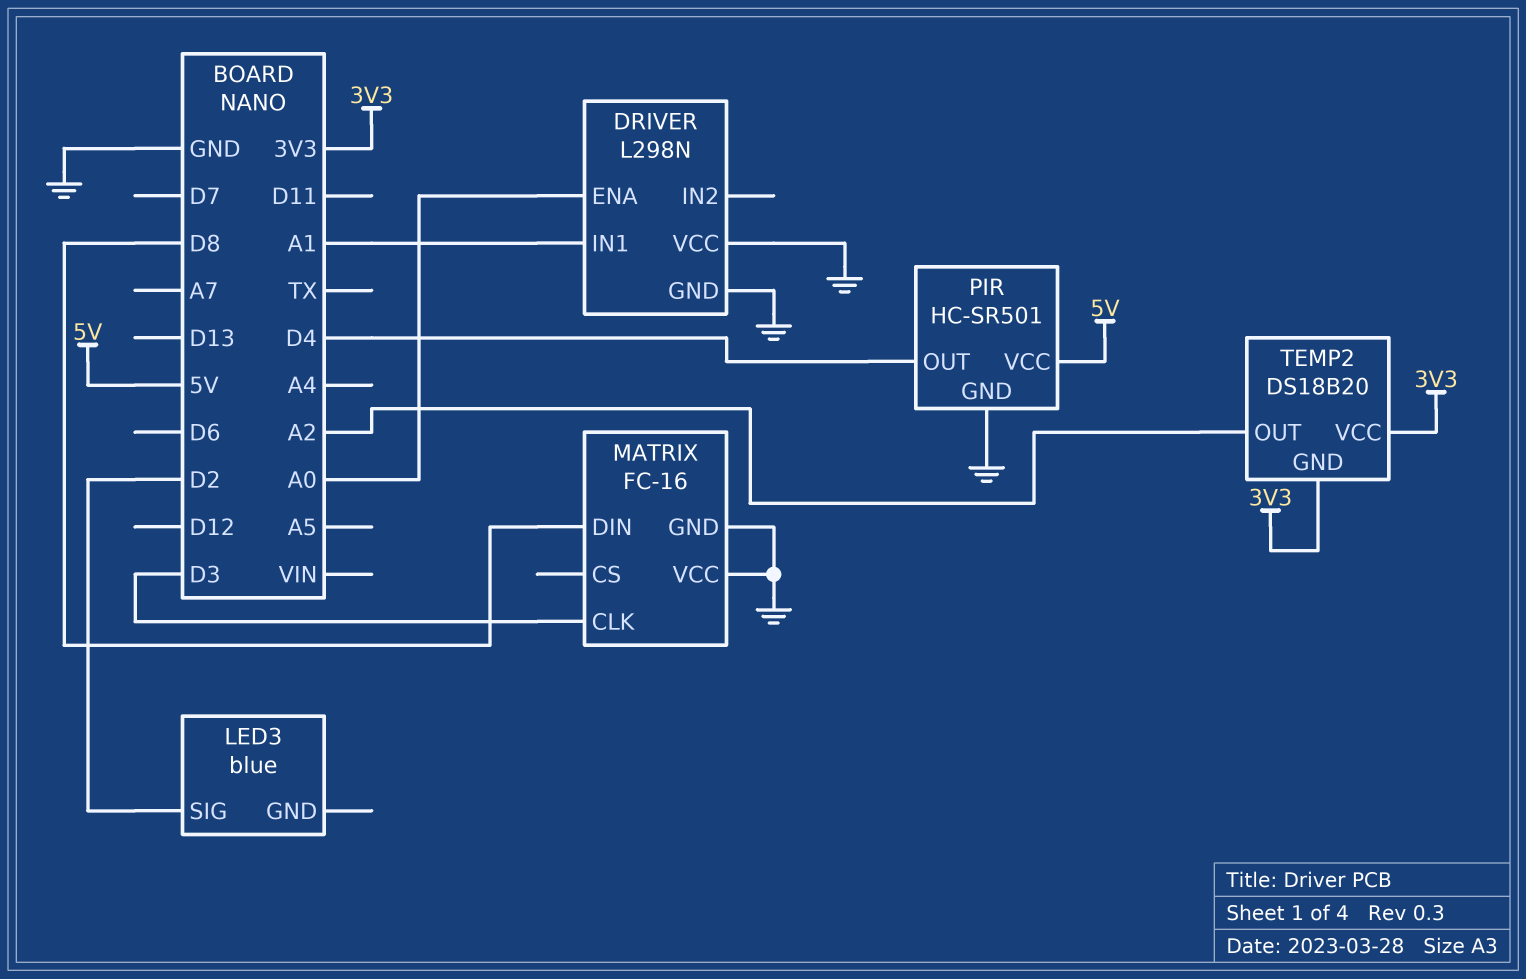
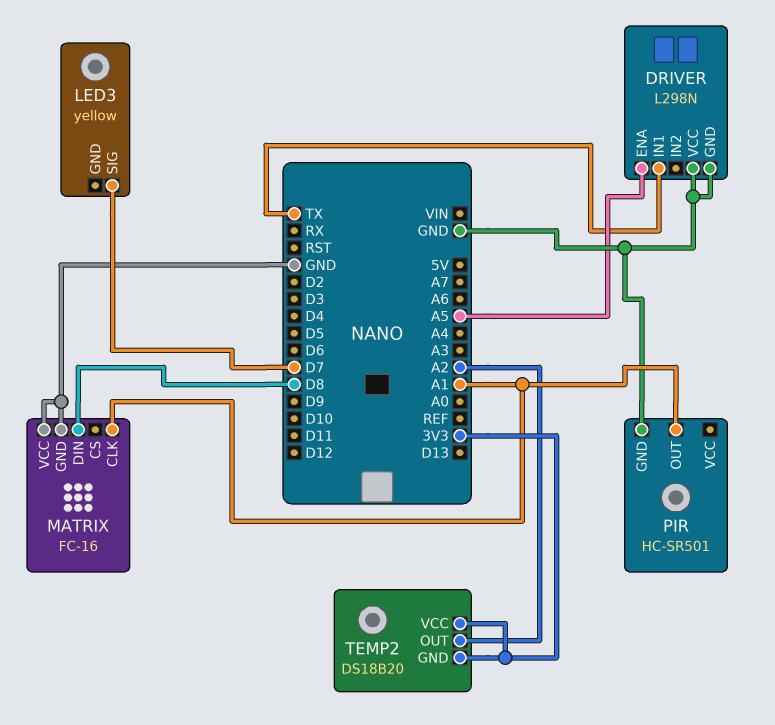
DRIVER pin ENA: A0 -> A5
DRIVER pin IN1: A1 -> TX
LED3: blue -> yellow
LED3 pin SIG: D2 -> D7
MATRIX pin CLK: D3 -> A1
PIR pin OUT: D4 -> A1
PIR pin VCC: 5V -> none

